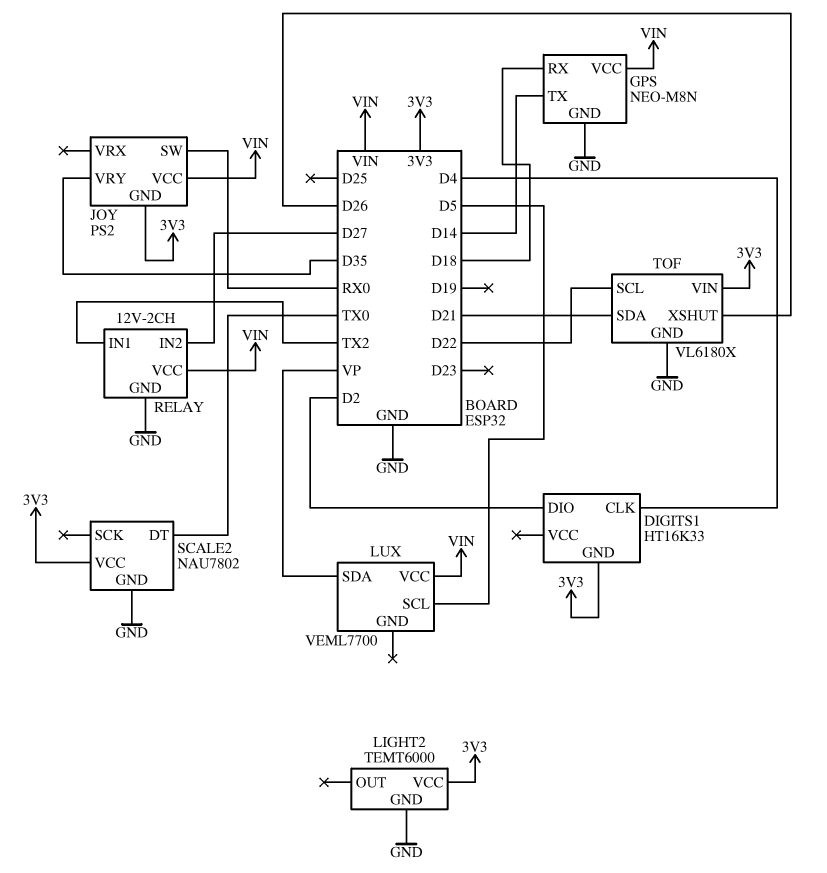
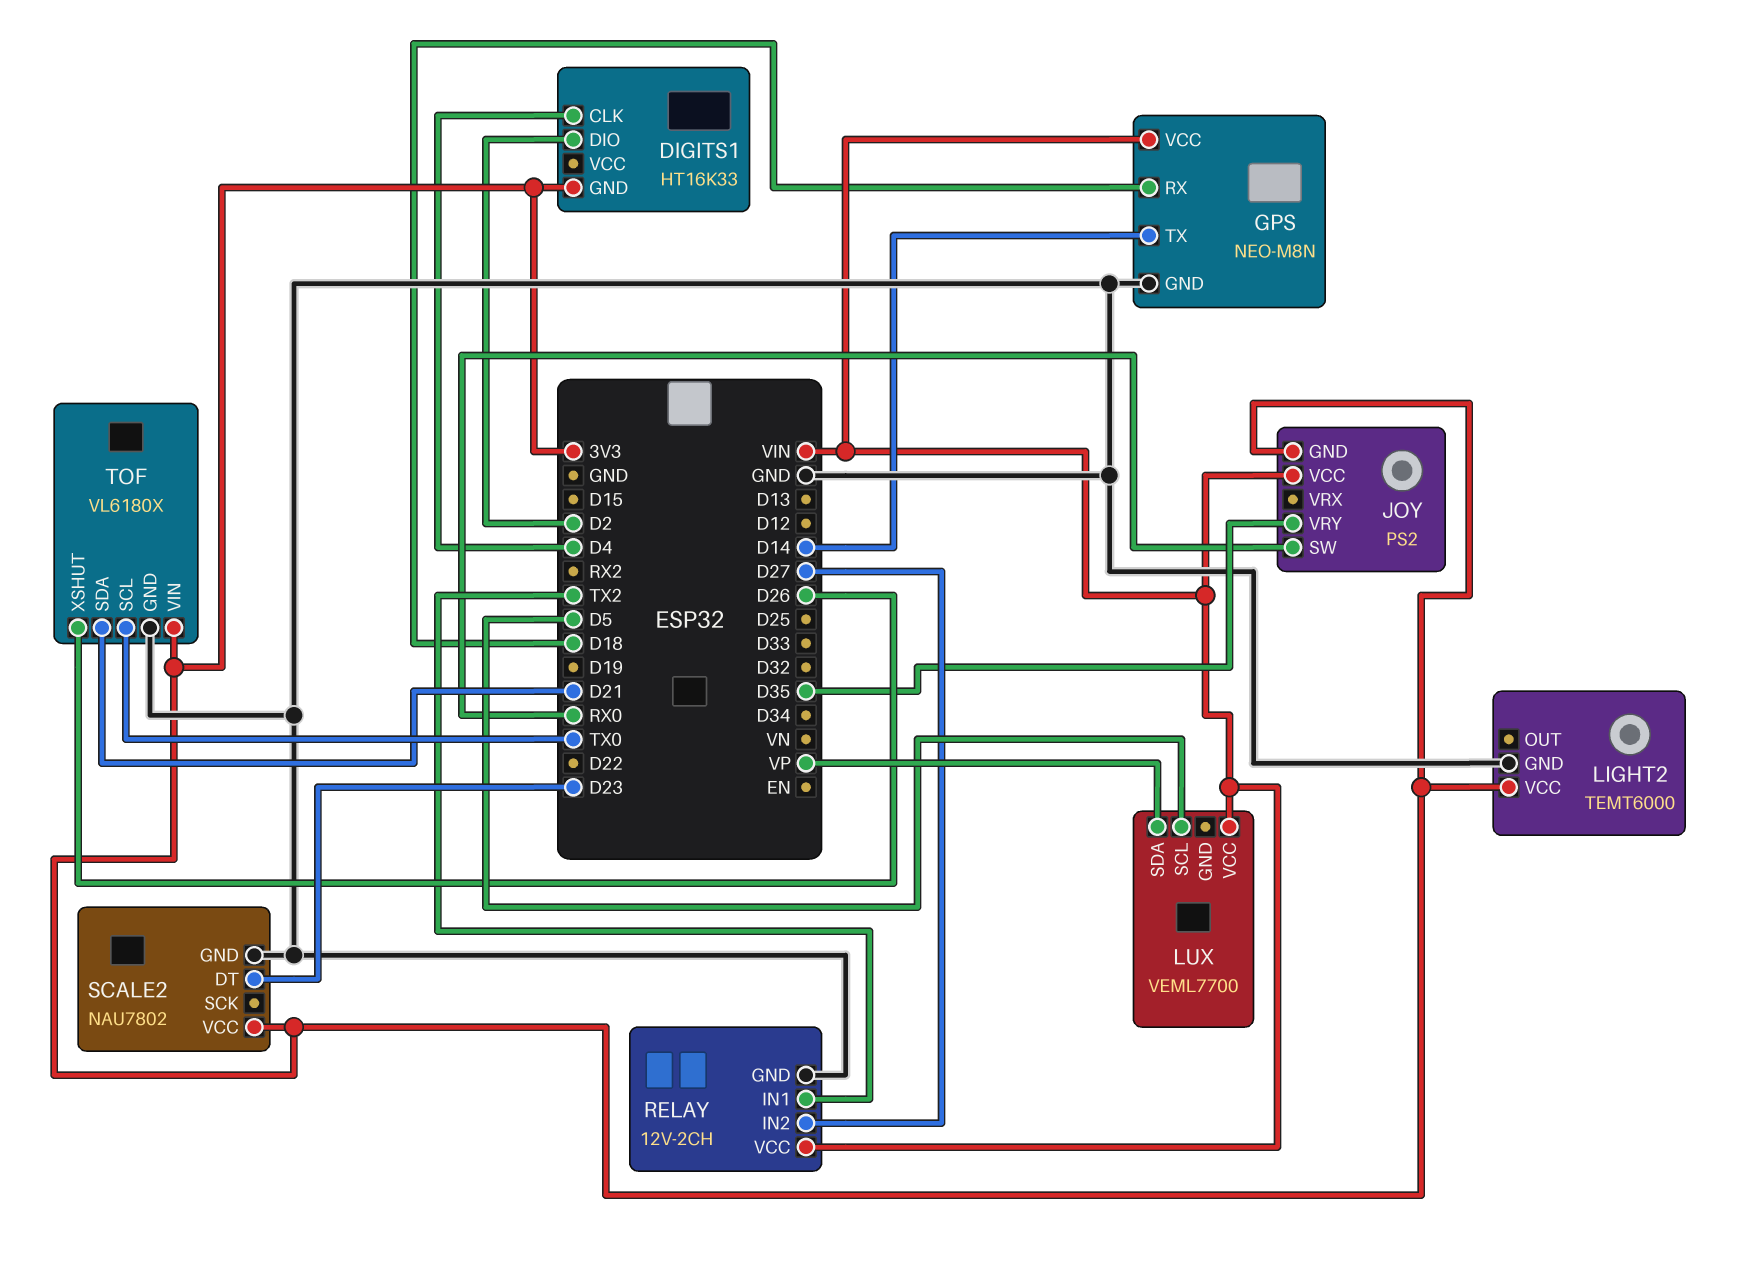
SCALE2 pin DT: TX0 -> D23
TOF pin SCL: D22 -> TX0

